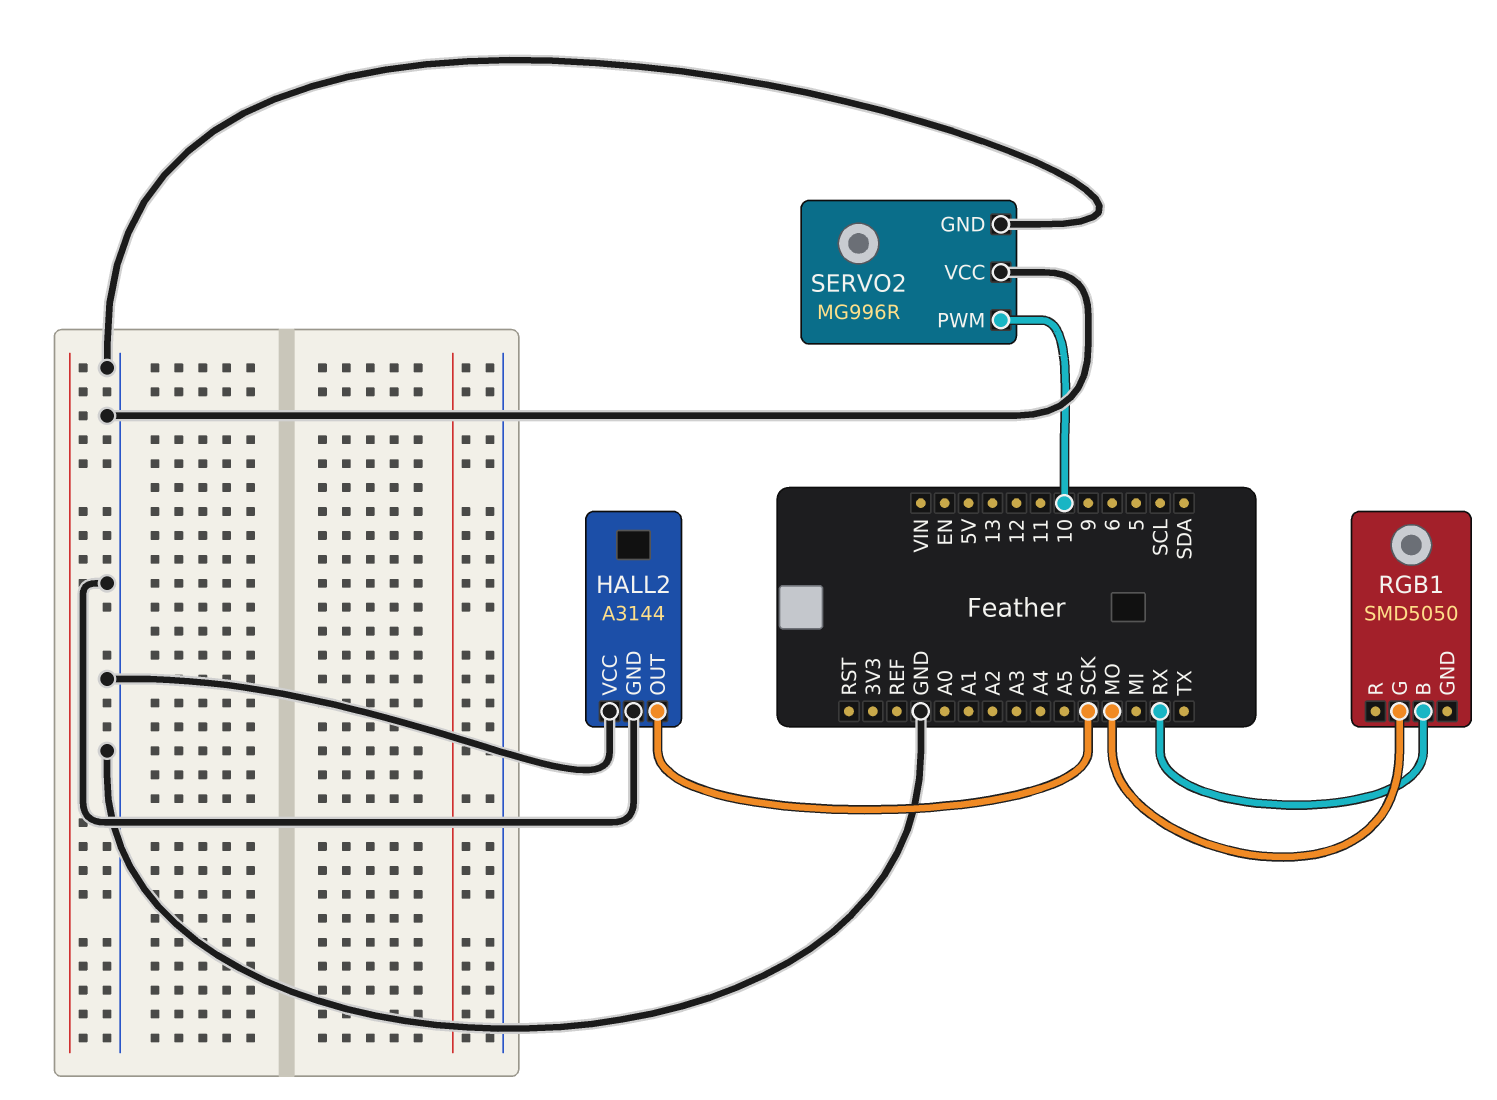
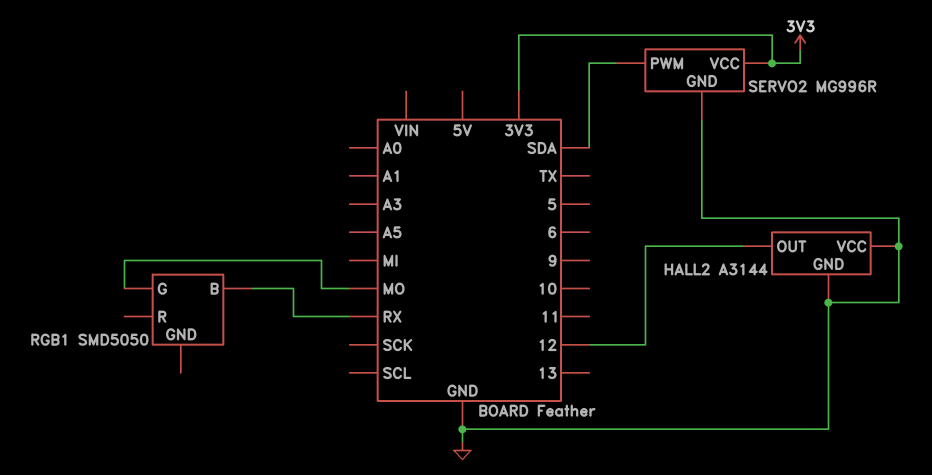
HALL2 pin OUT: SCK -> 12
SERVO2 pin PWM: 10 -> SDA
SERVO2 pin VCC: GND -> 3V3

